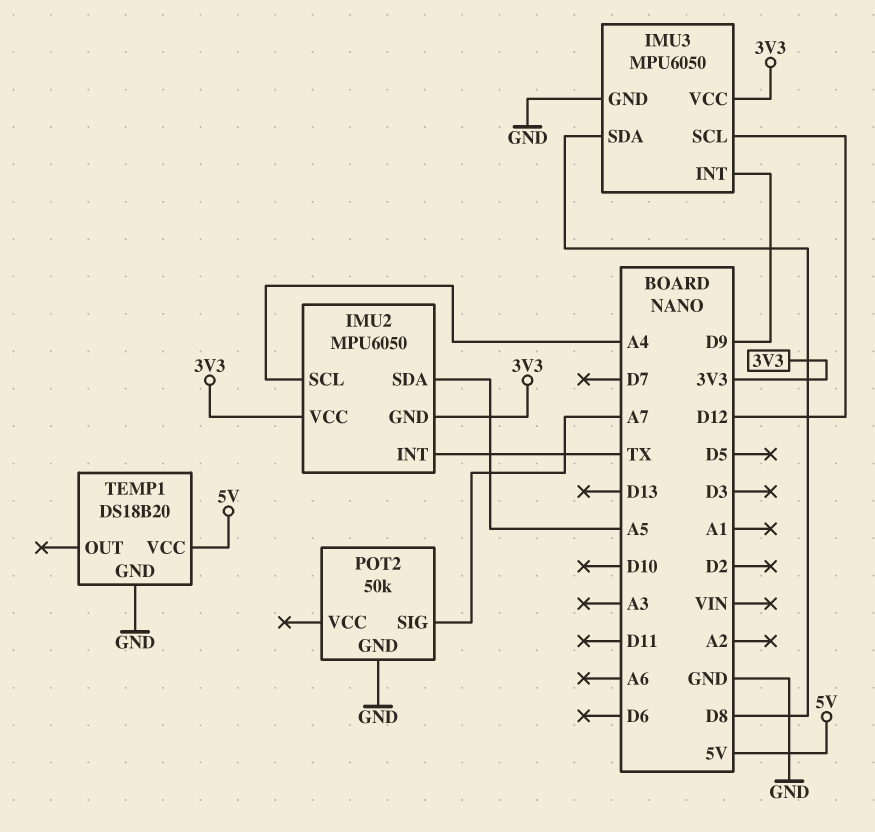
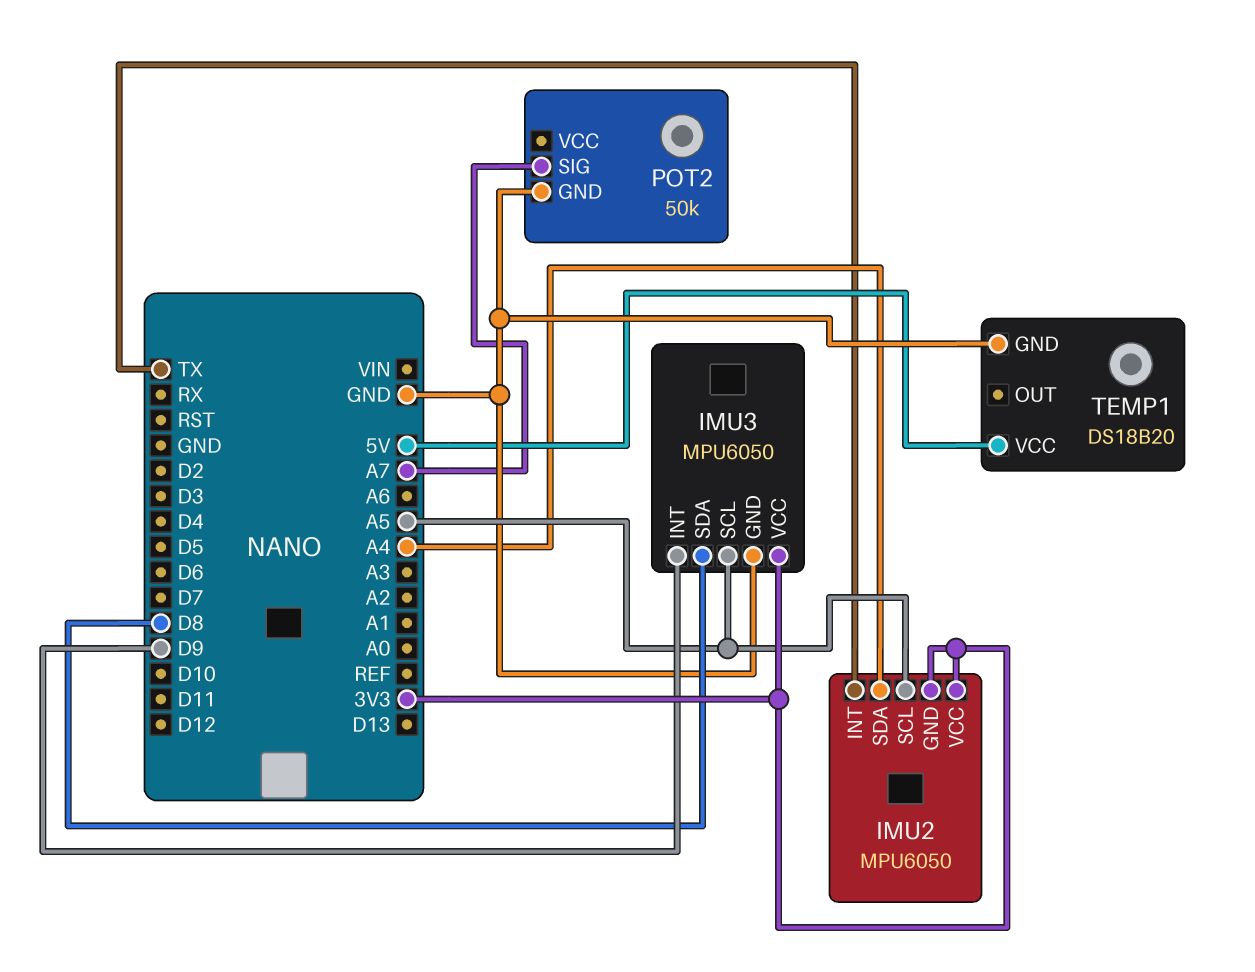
IMU2 pin SCL: A4 -> A5
IMU2 pin SDA: A5 -> A4
IMU3 pin SCL: D12 -> A5

